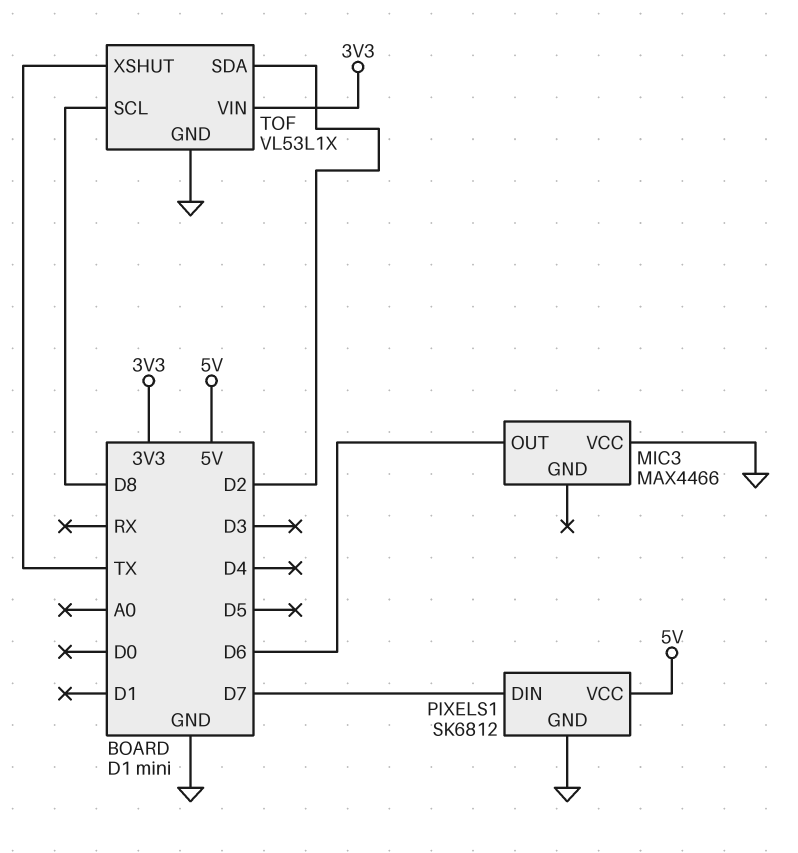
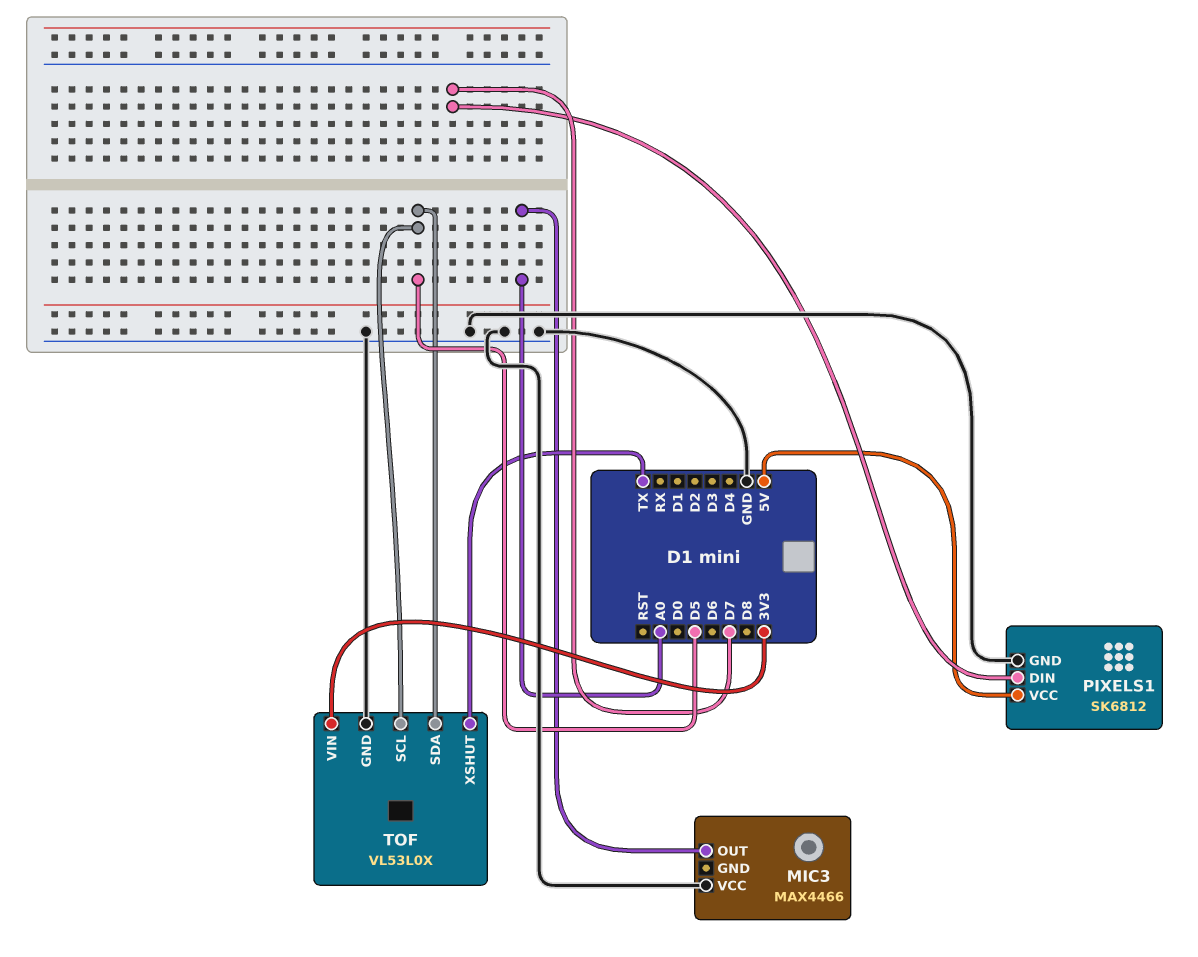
MIC3 pin OUT: D6 -> A0
TOF: VL53L1X -> VL53L0X
TOF pin SCL: D8 -> D5
TOF pin SDA: D2 -> D5

